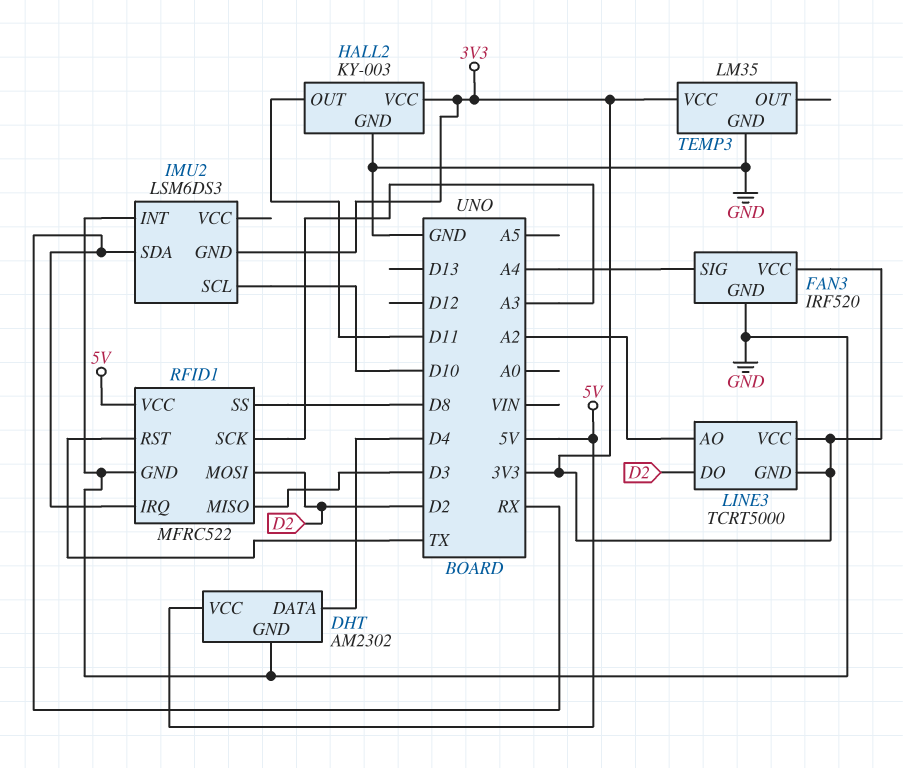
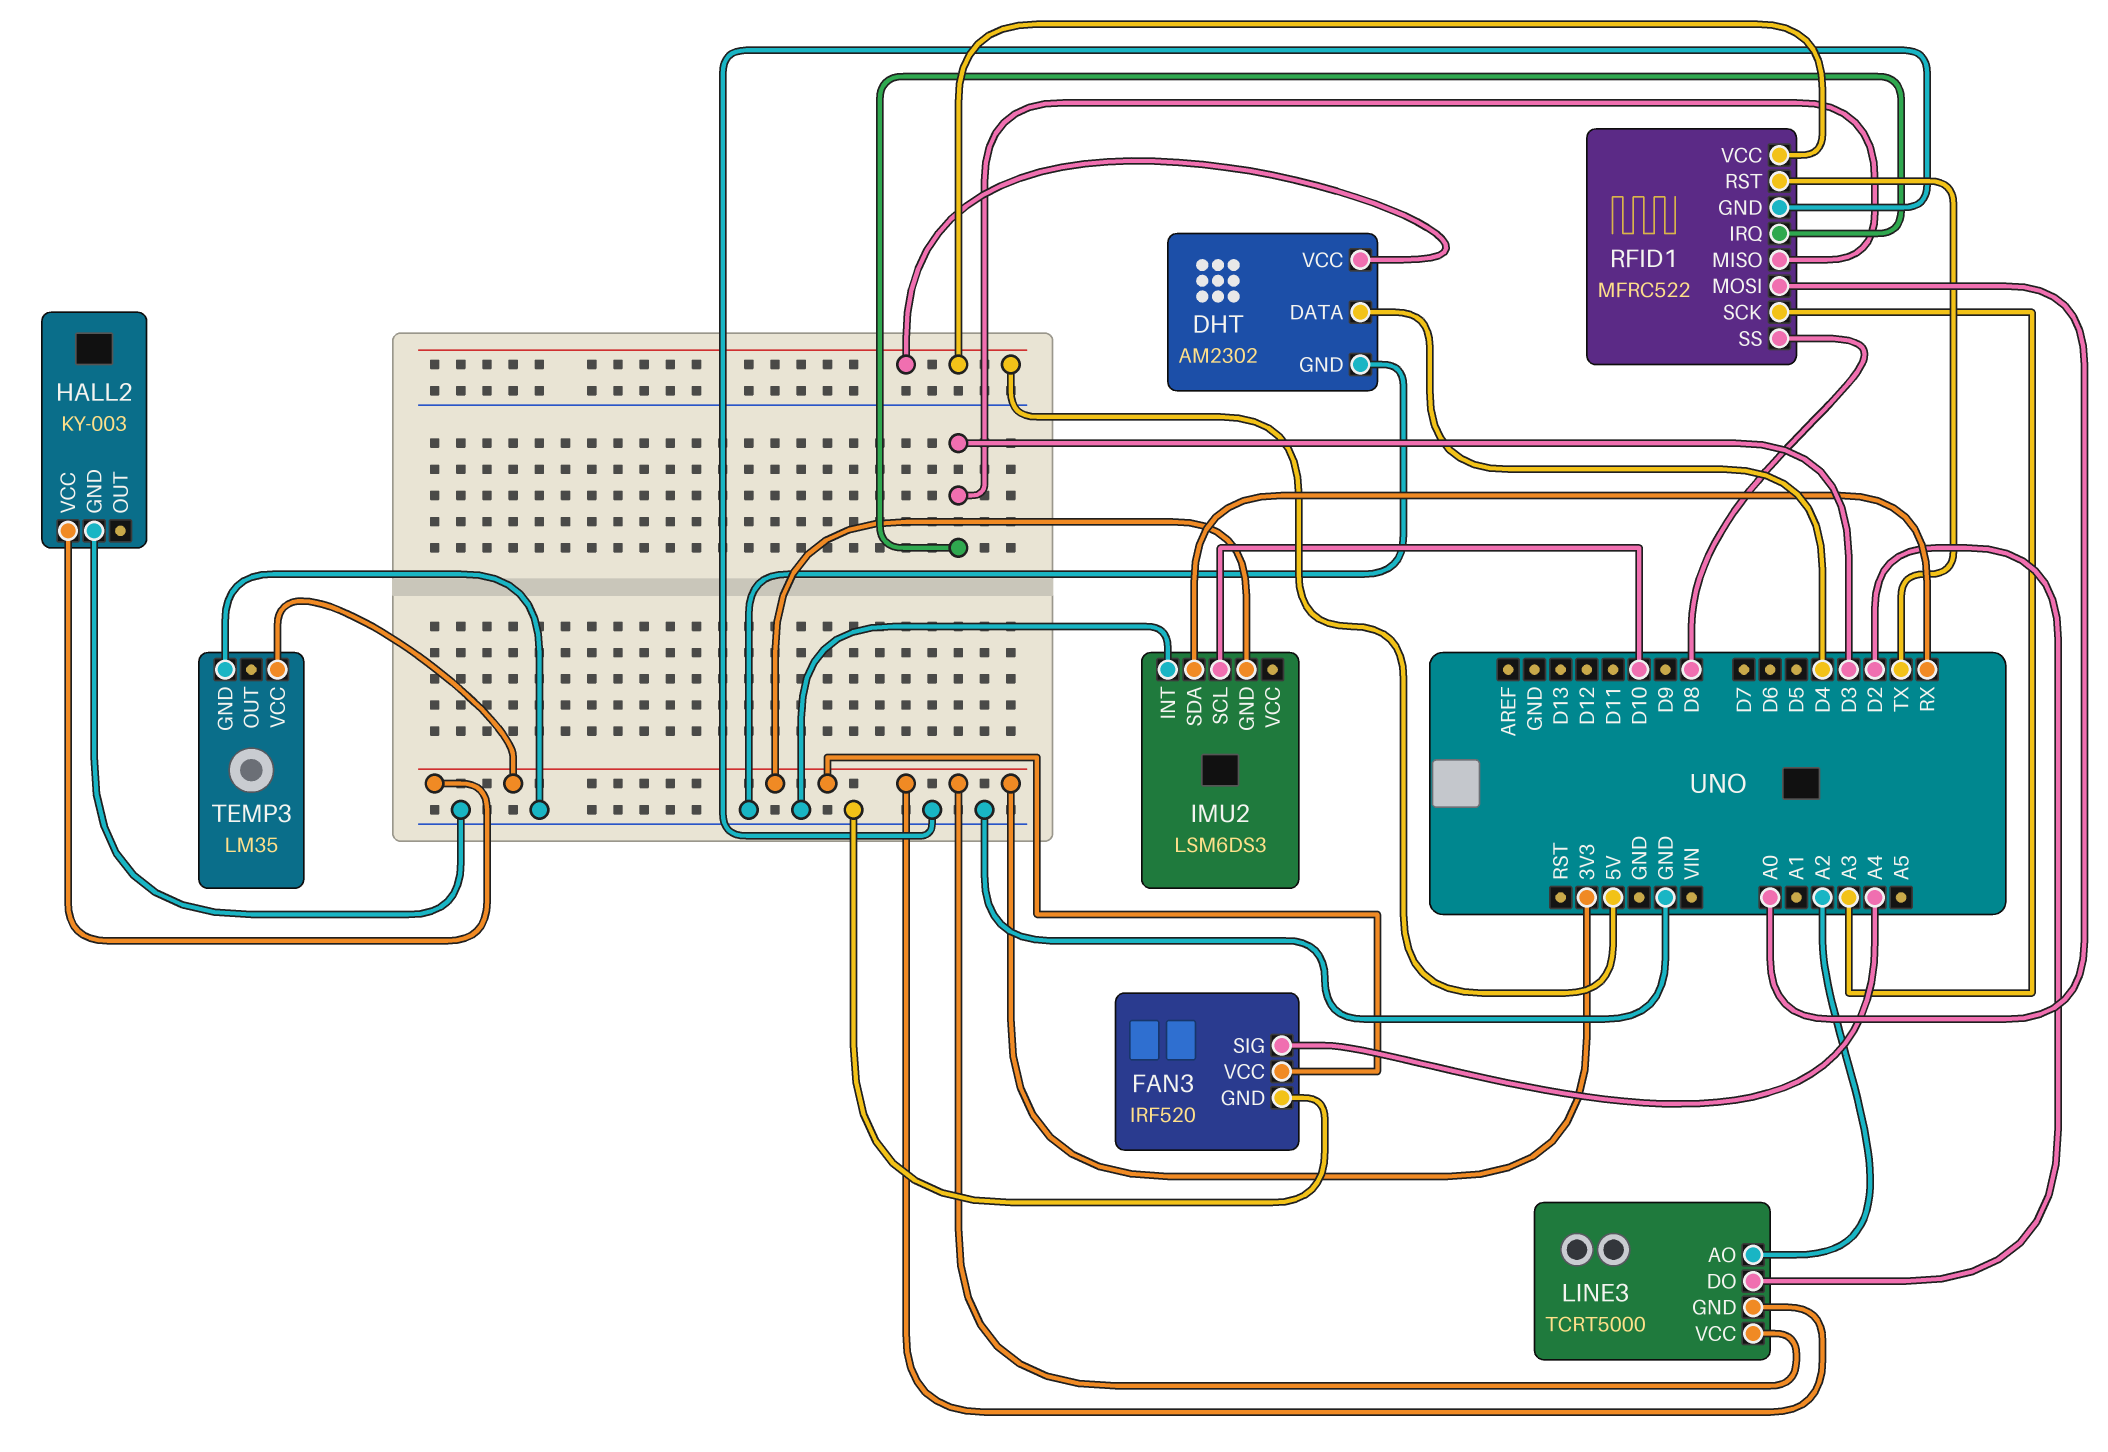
HALL2 pin OUT: D11 -> none
RFID1 pin IRQ: RX -> D3
RFID1 pin MOSI: D2 -> A0

